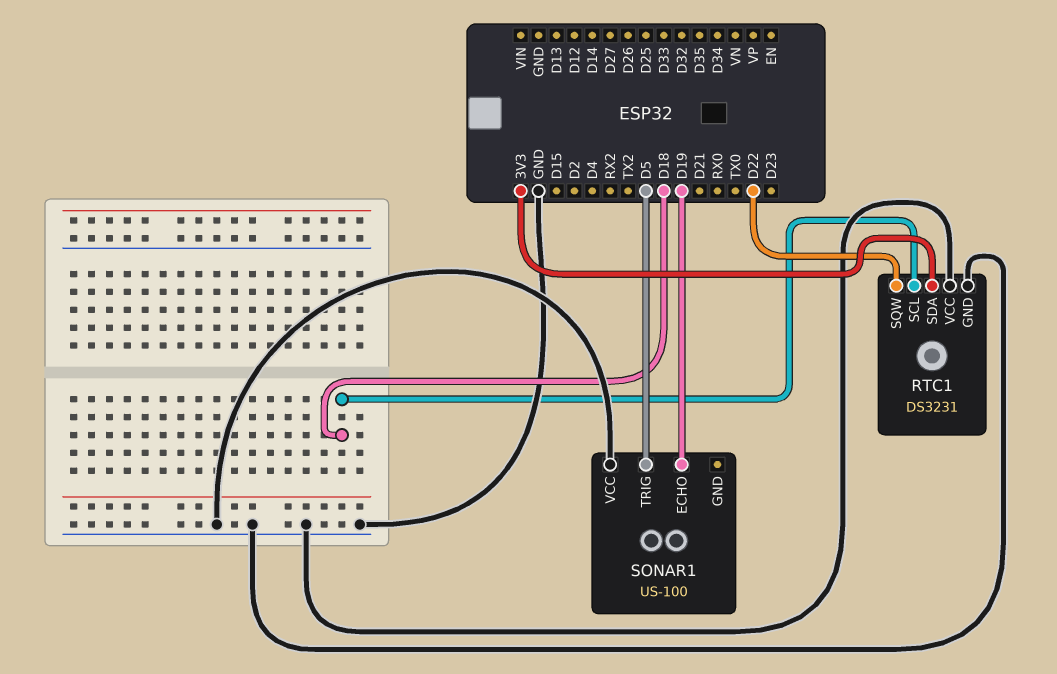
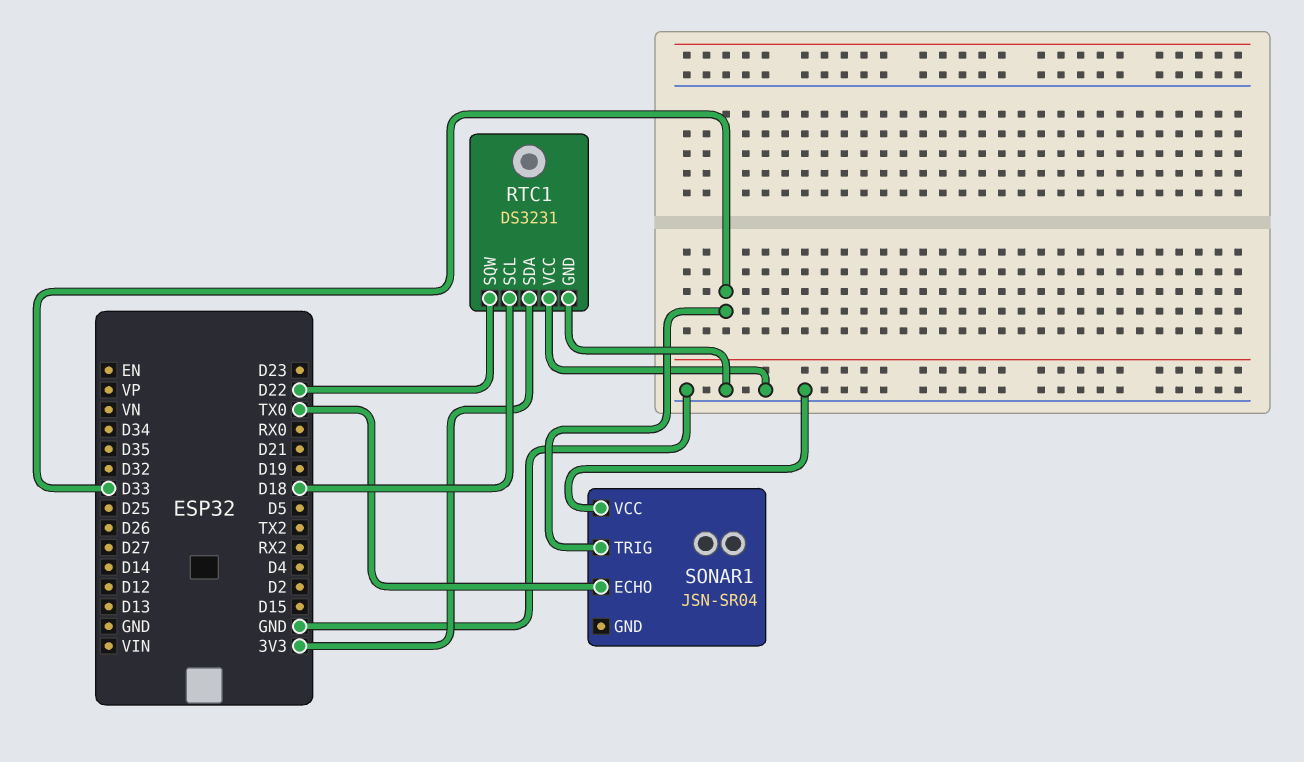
SONAR1: US-100 -> JSN-SR04
SONAR1 pin ECHO: D19 -> TX0
SONAR1 pin TRIG: D5 -> D33

